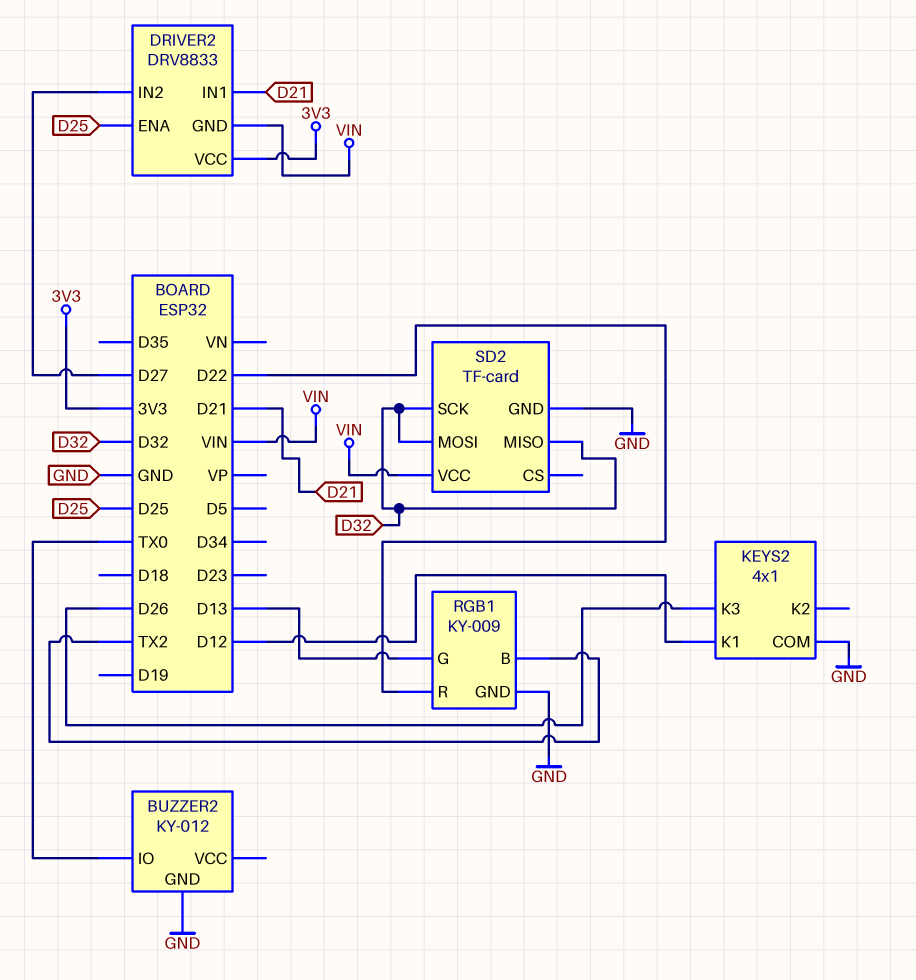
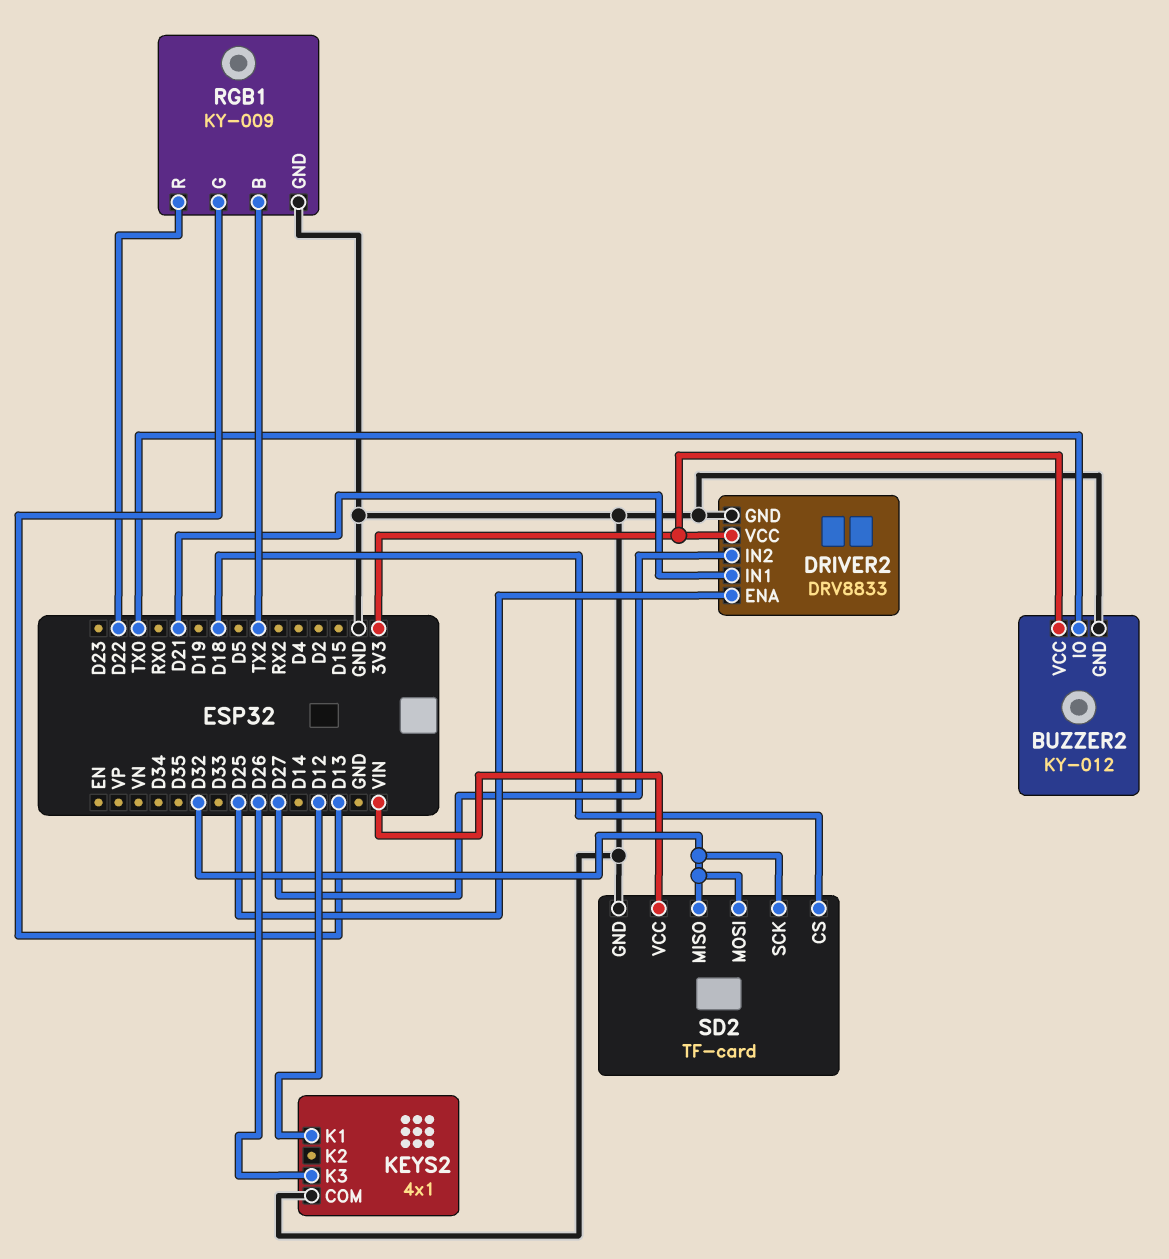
BUZZER2 pin VCC: none -> 3V3
DRIVER2 pin GND: VIN -> GND
SD2 pin CS: none -> D18

